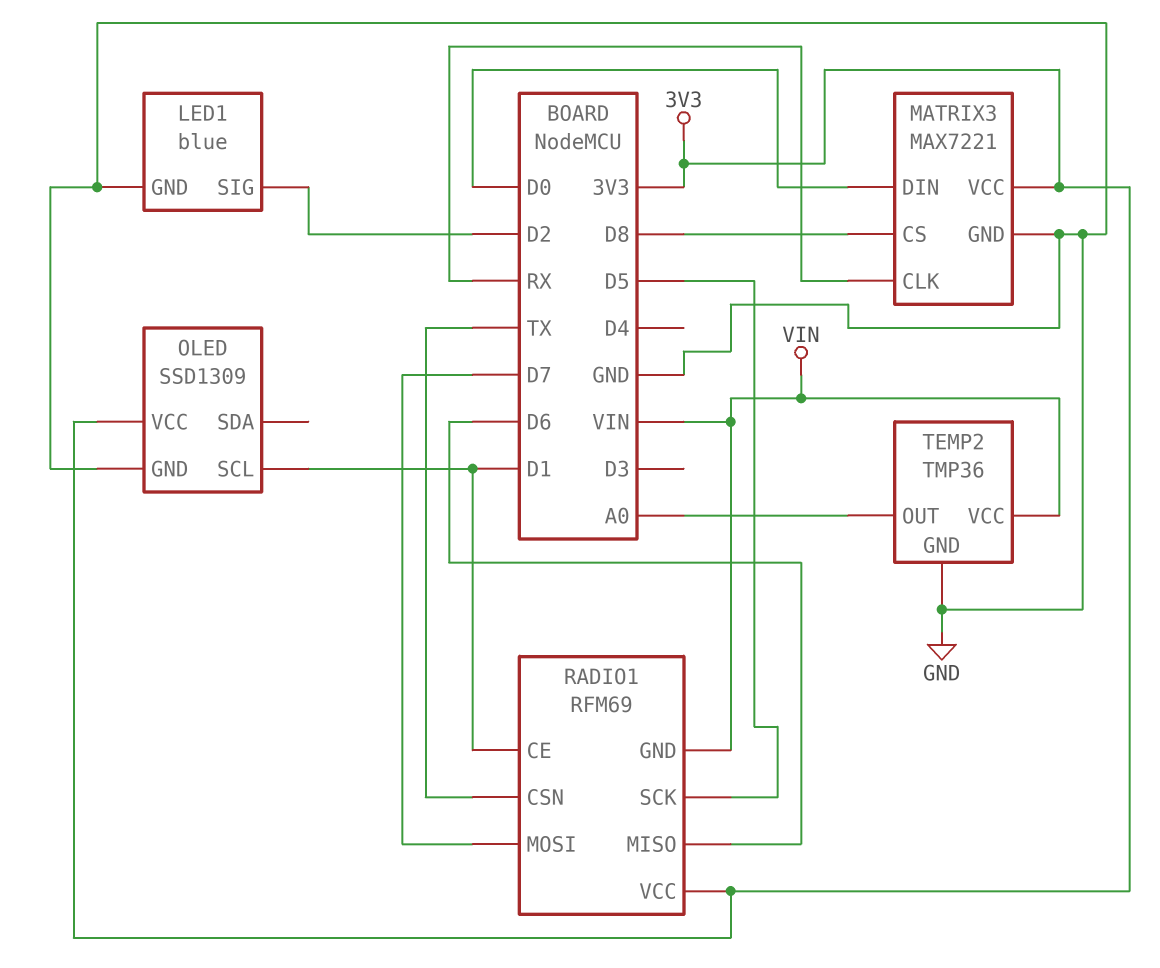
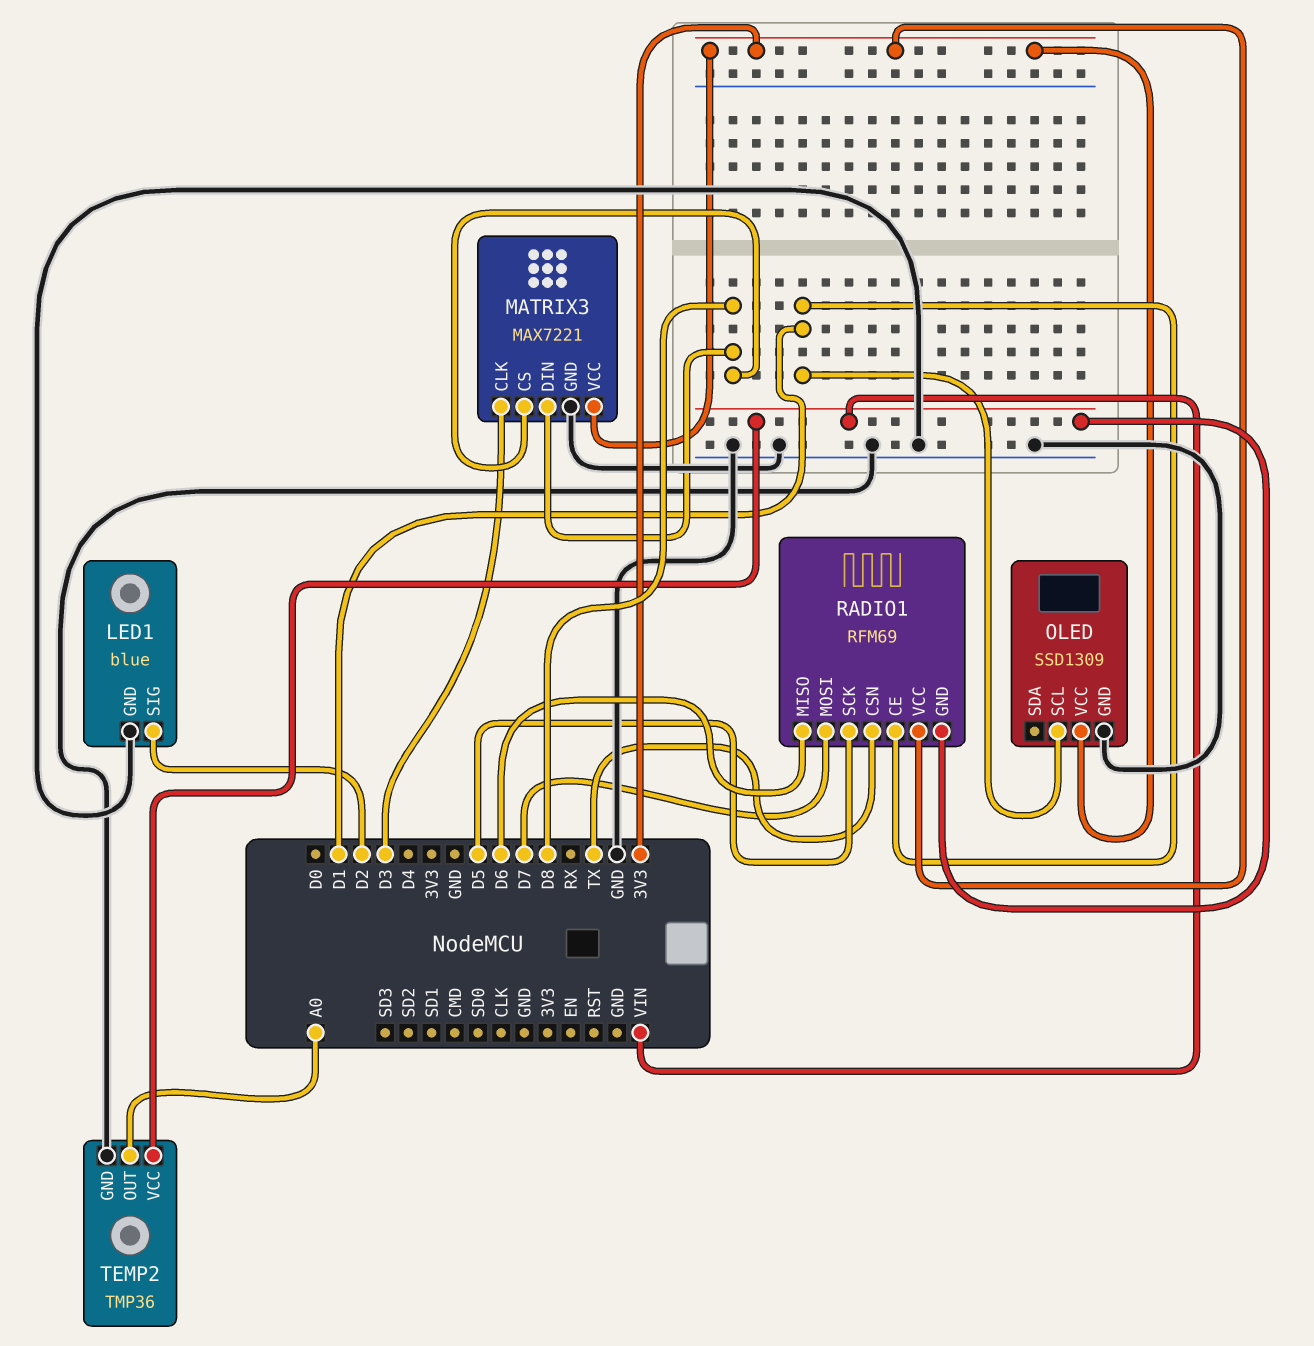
MATRIX3 pin CLK: RX -> D3
MATRIX3 pin DIN: D0 -> D8

